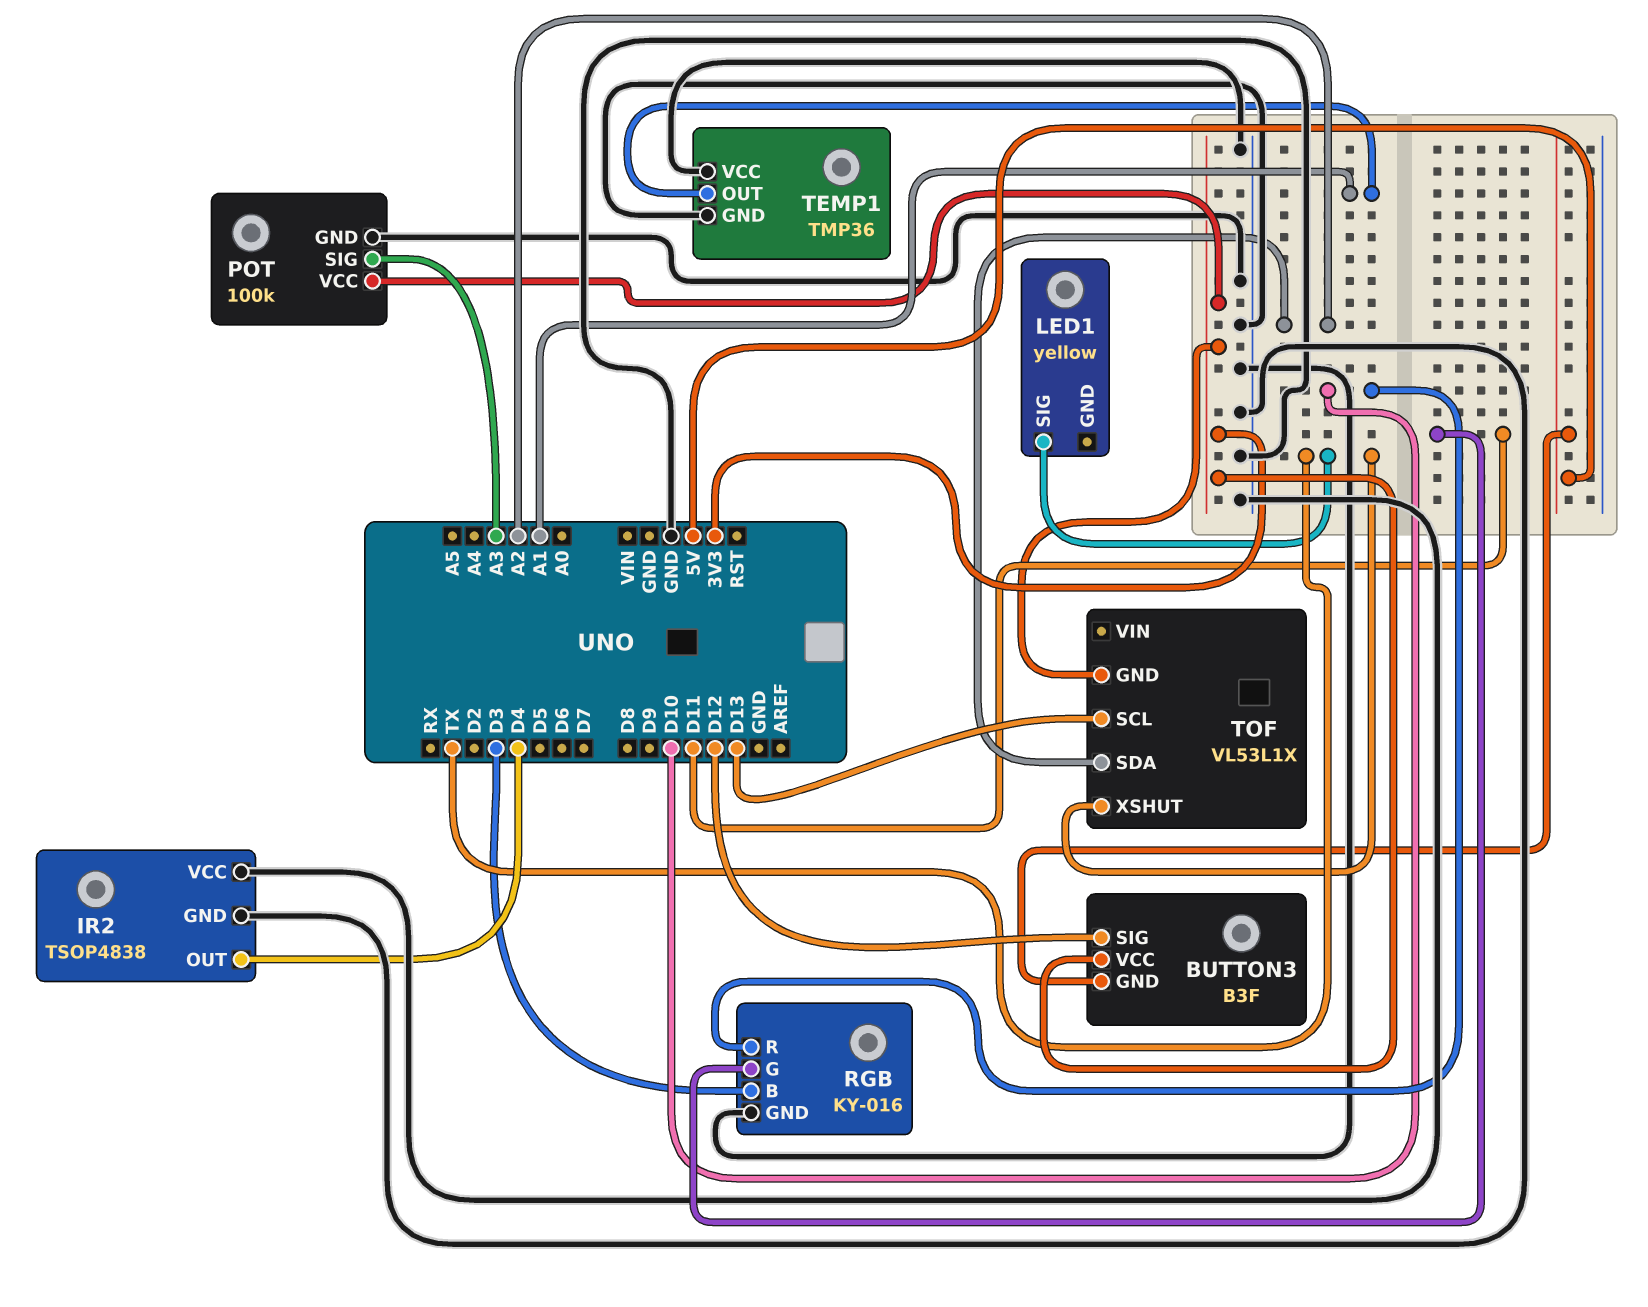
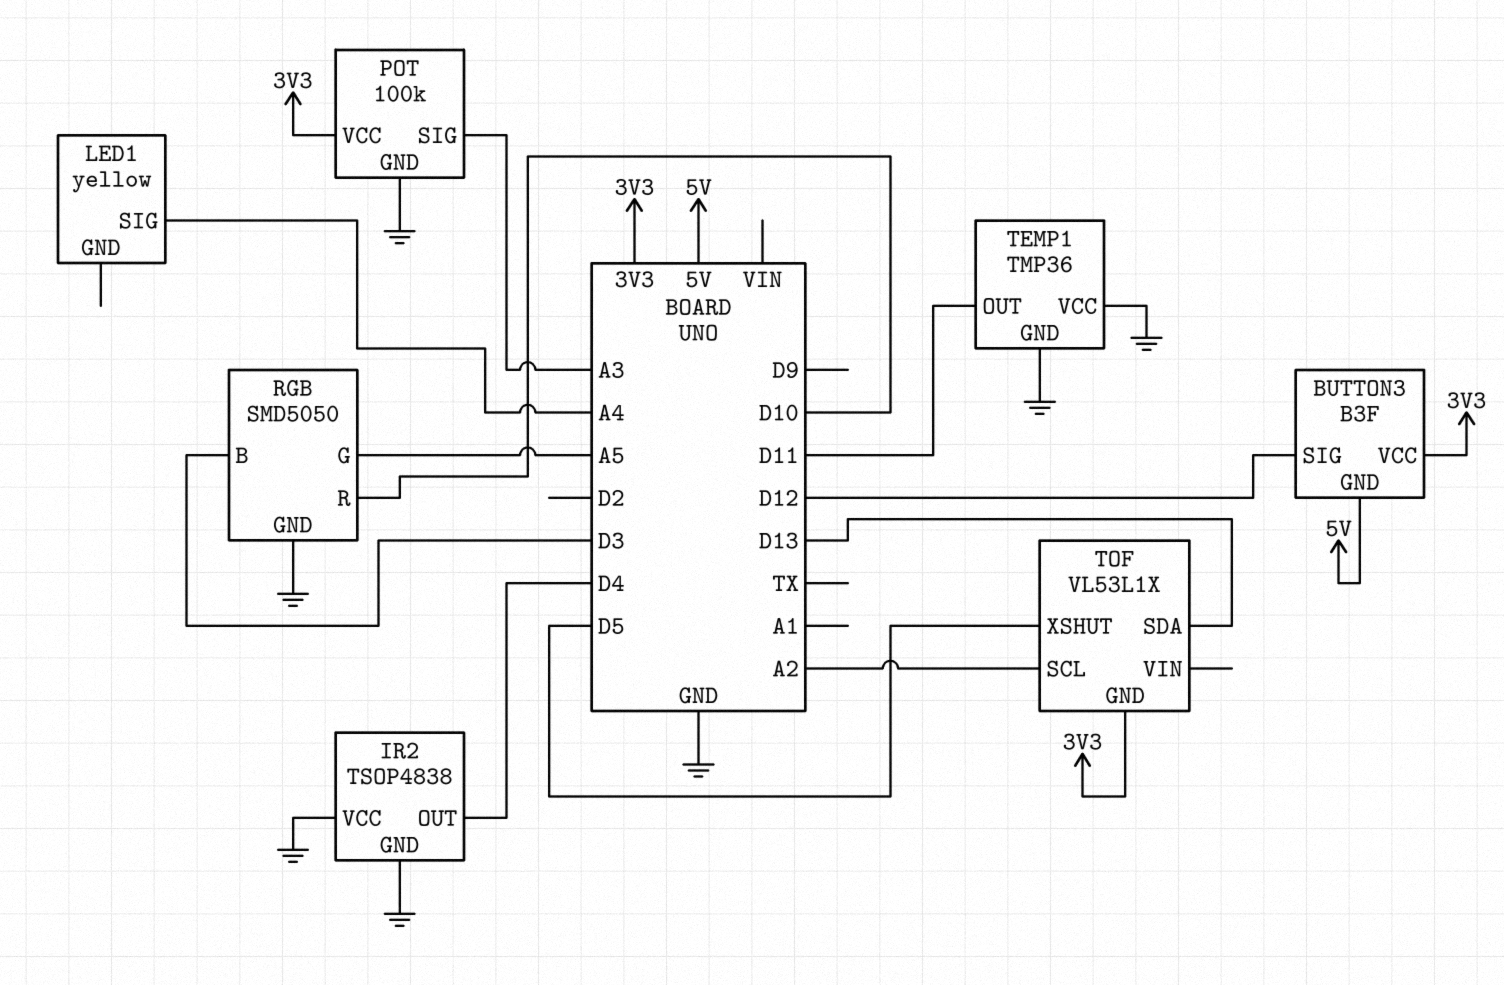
LED1 pin SIG: TX -> A4
RGB: KY-016 -> SMD5050
RGB pin G: D11 -> A5
TEMP1 pin OUT: A1 -> D11
TOF pin SCL: D13 -> A2
TOF pin SDA: A2 -> D13
TOF pin XSHUT: TX -> D5

